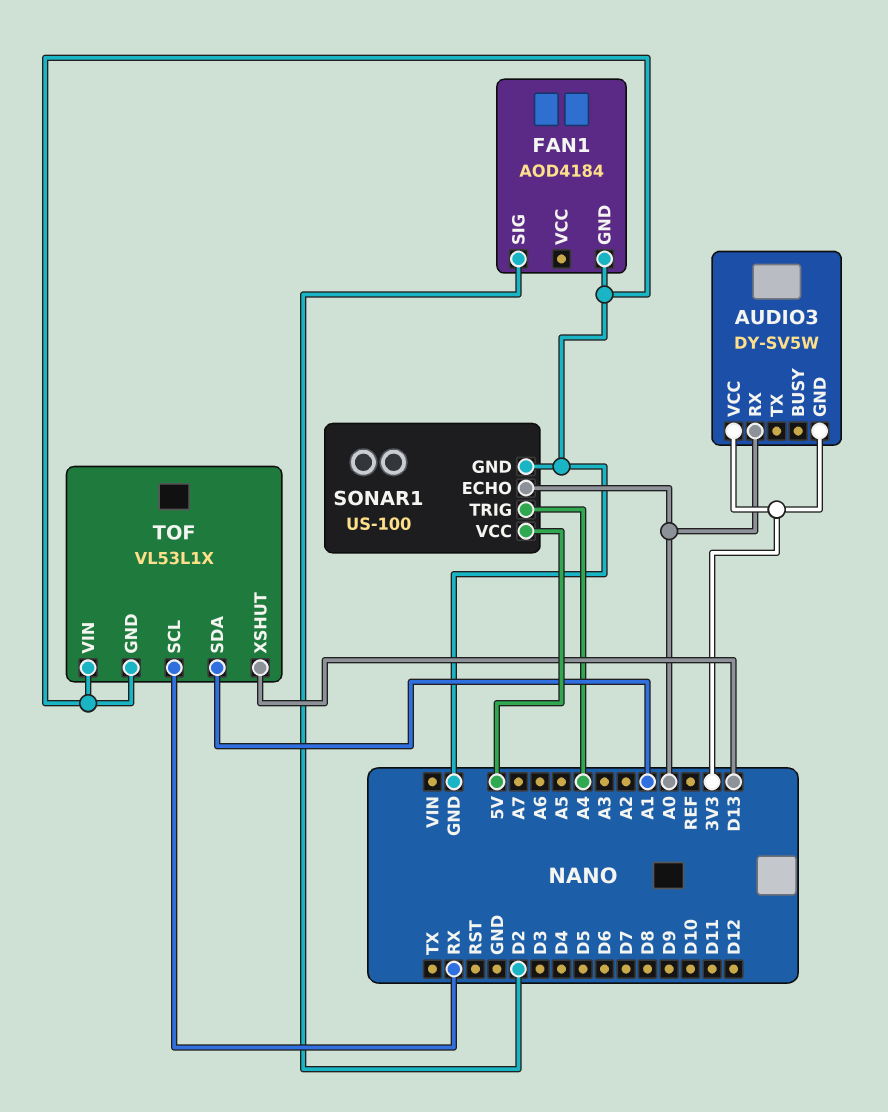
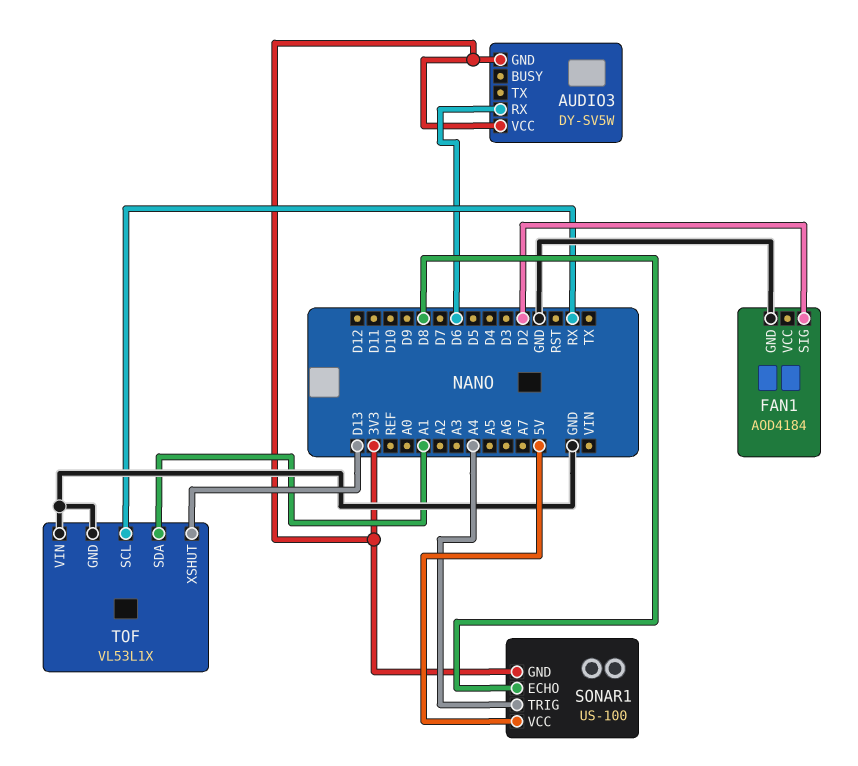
AUDIO3 pin RX: A0 -> D6
SONAR1 pin ECHO: A0 -> D8
SONAR1 pin GND: GND -> 3V3

